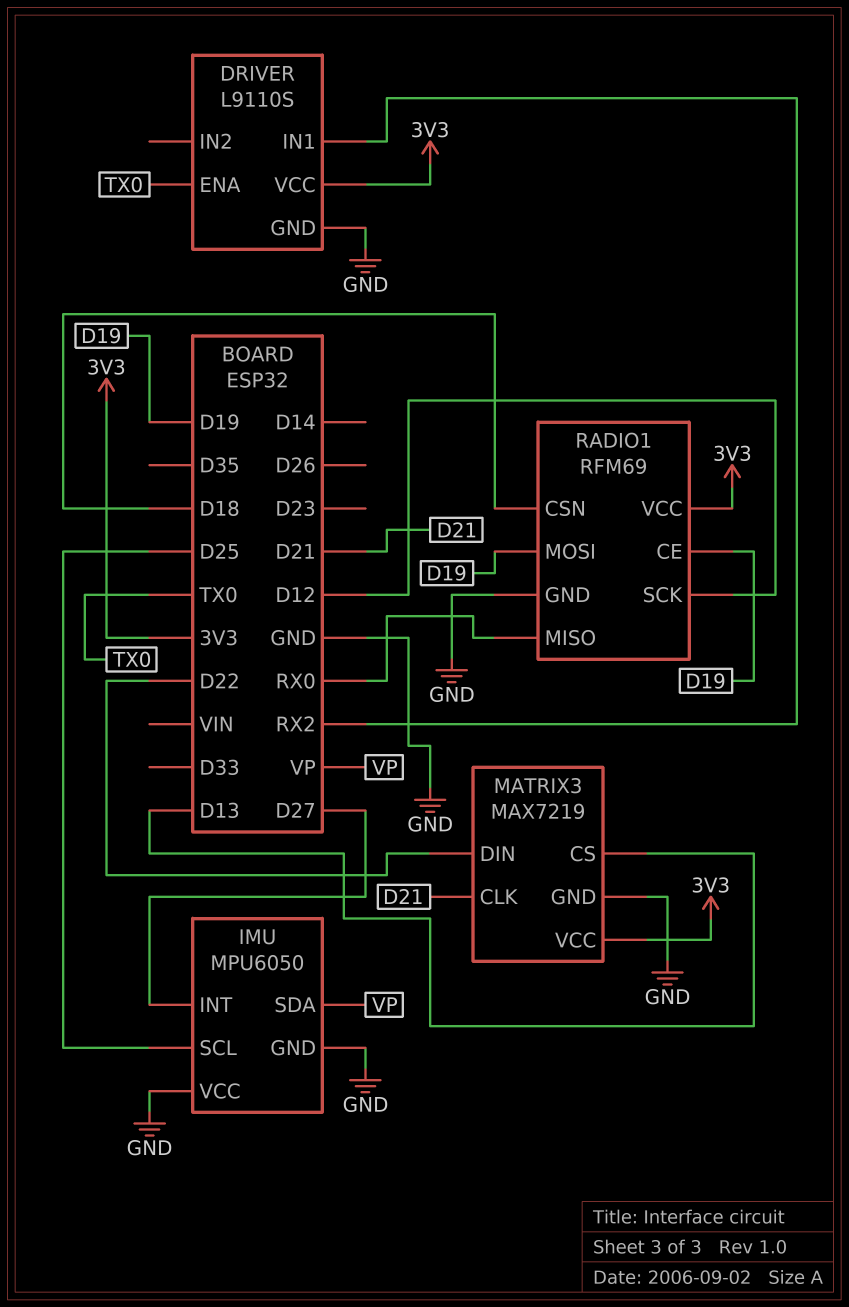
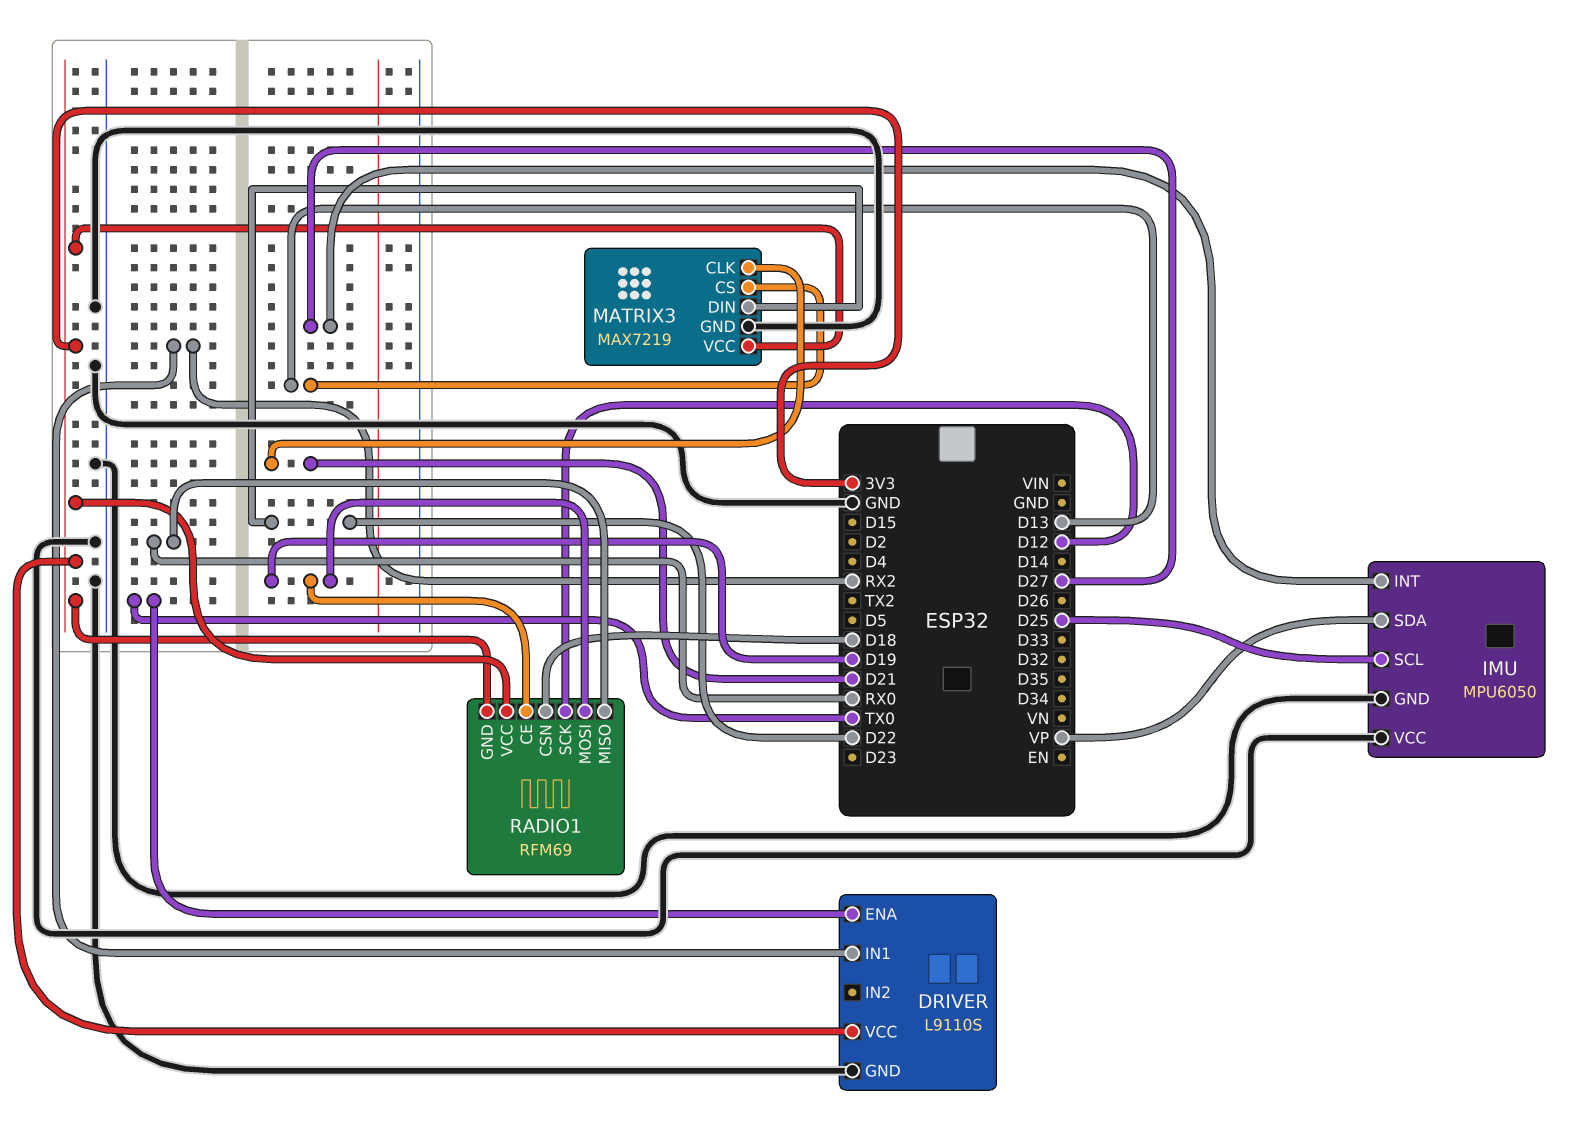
RADIO1 pin GND: GND -> 3V3

